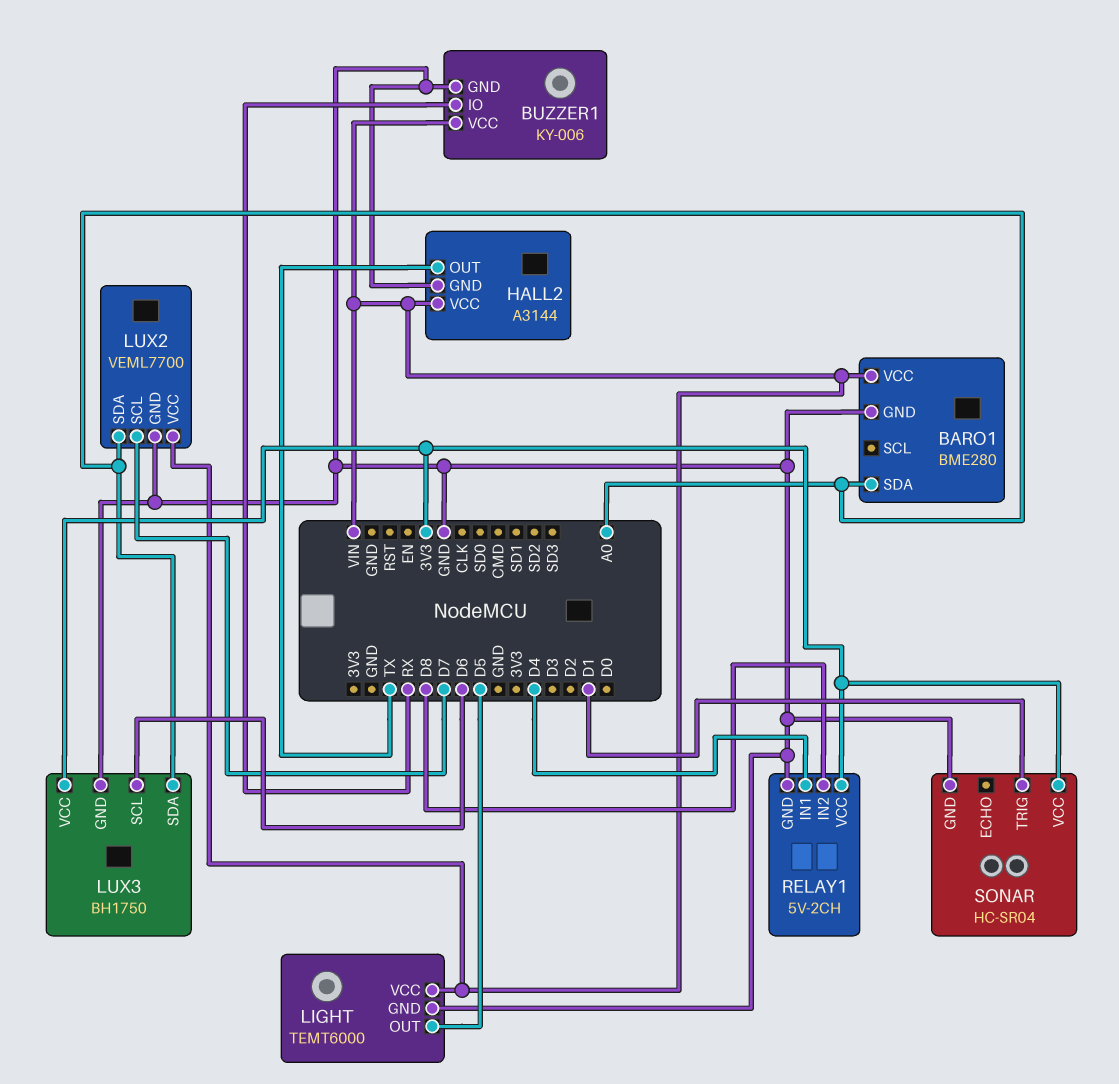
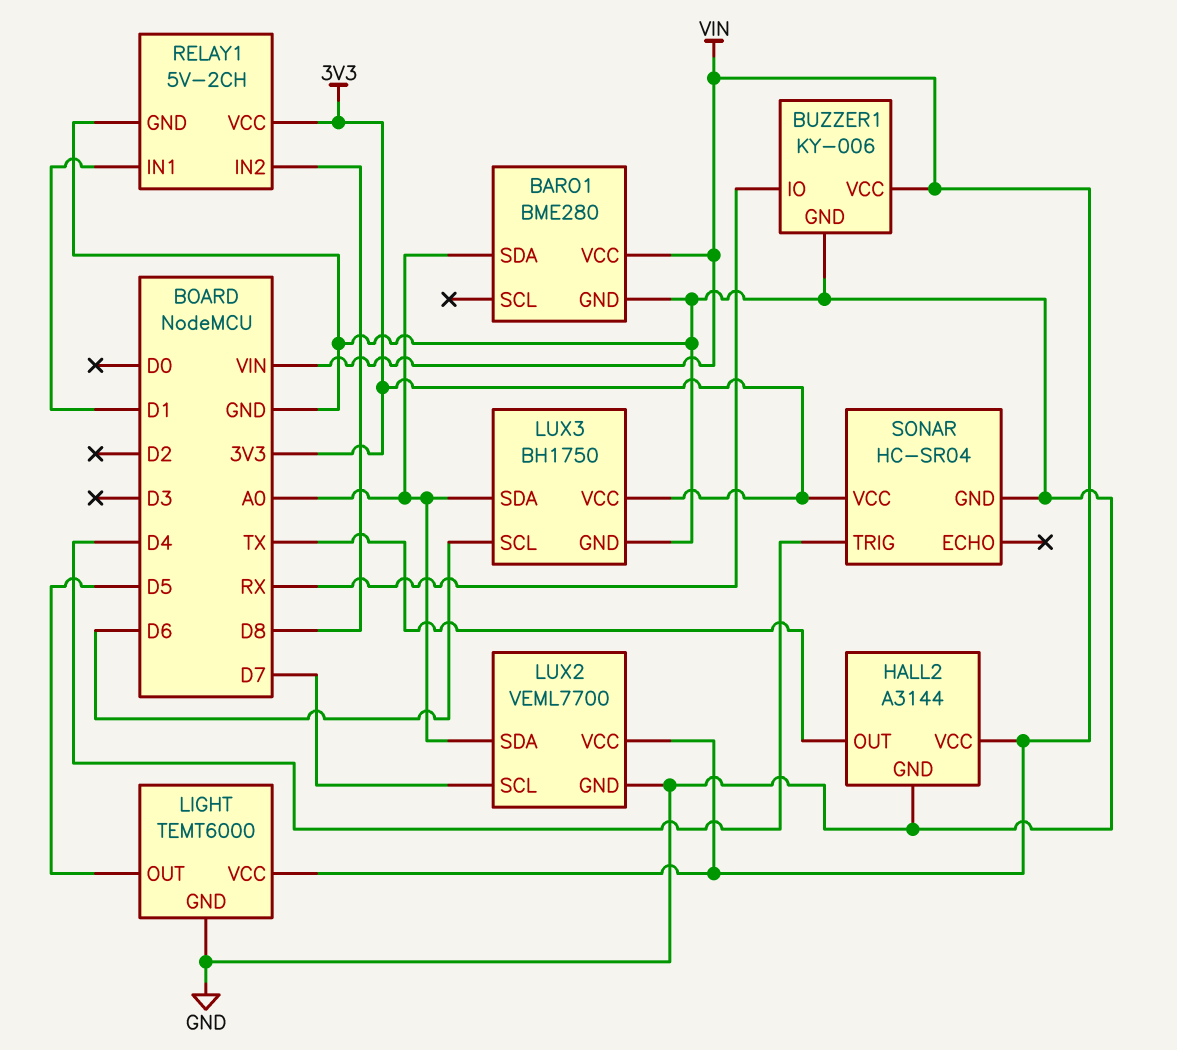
RELAY1 pin IN1: D4 -> D1
SONAR pin TRIG: D1 -> D4

